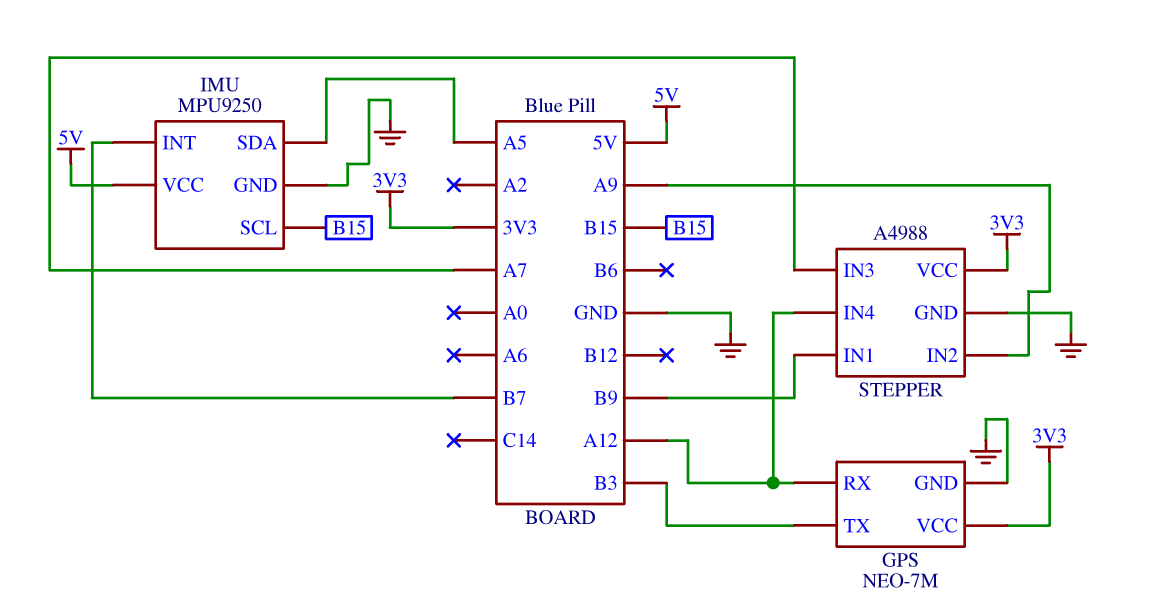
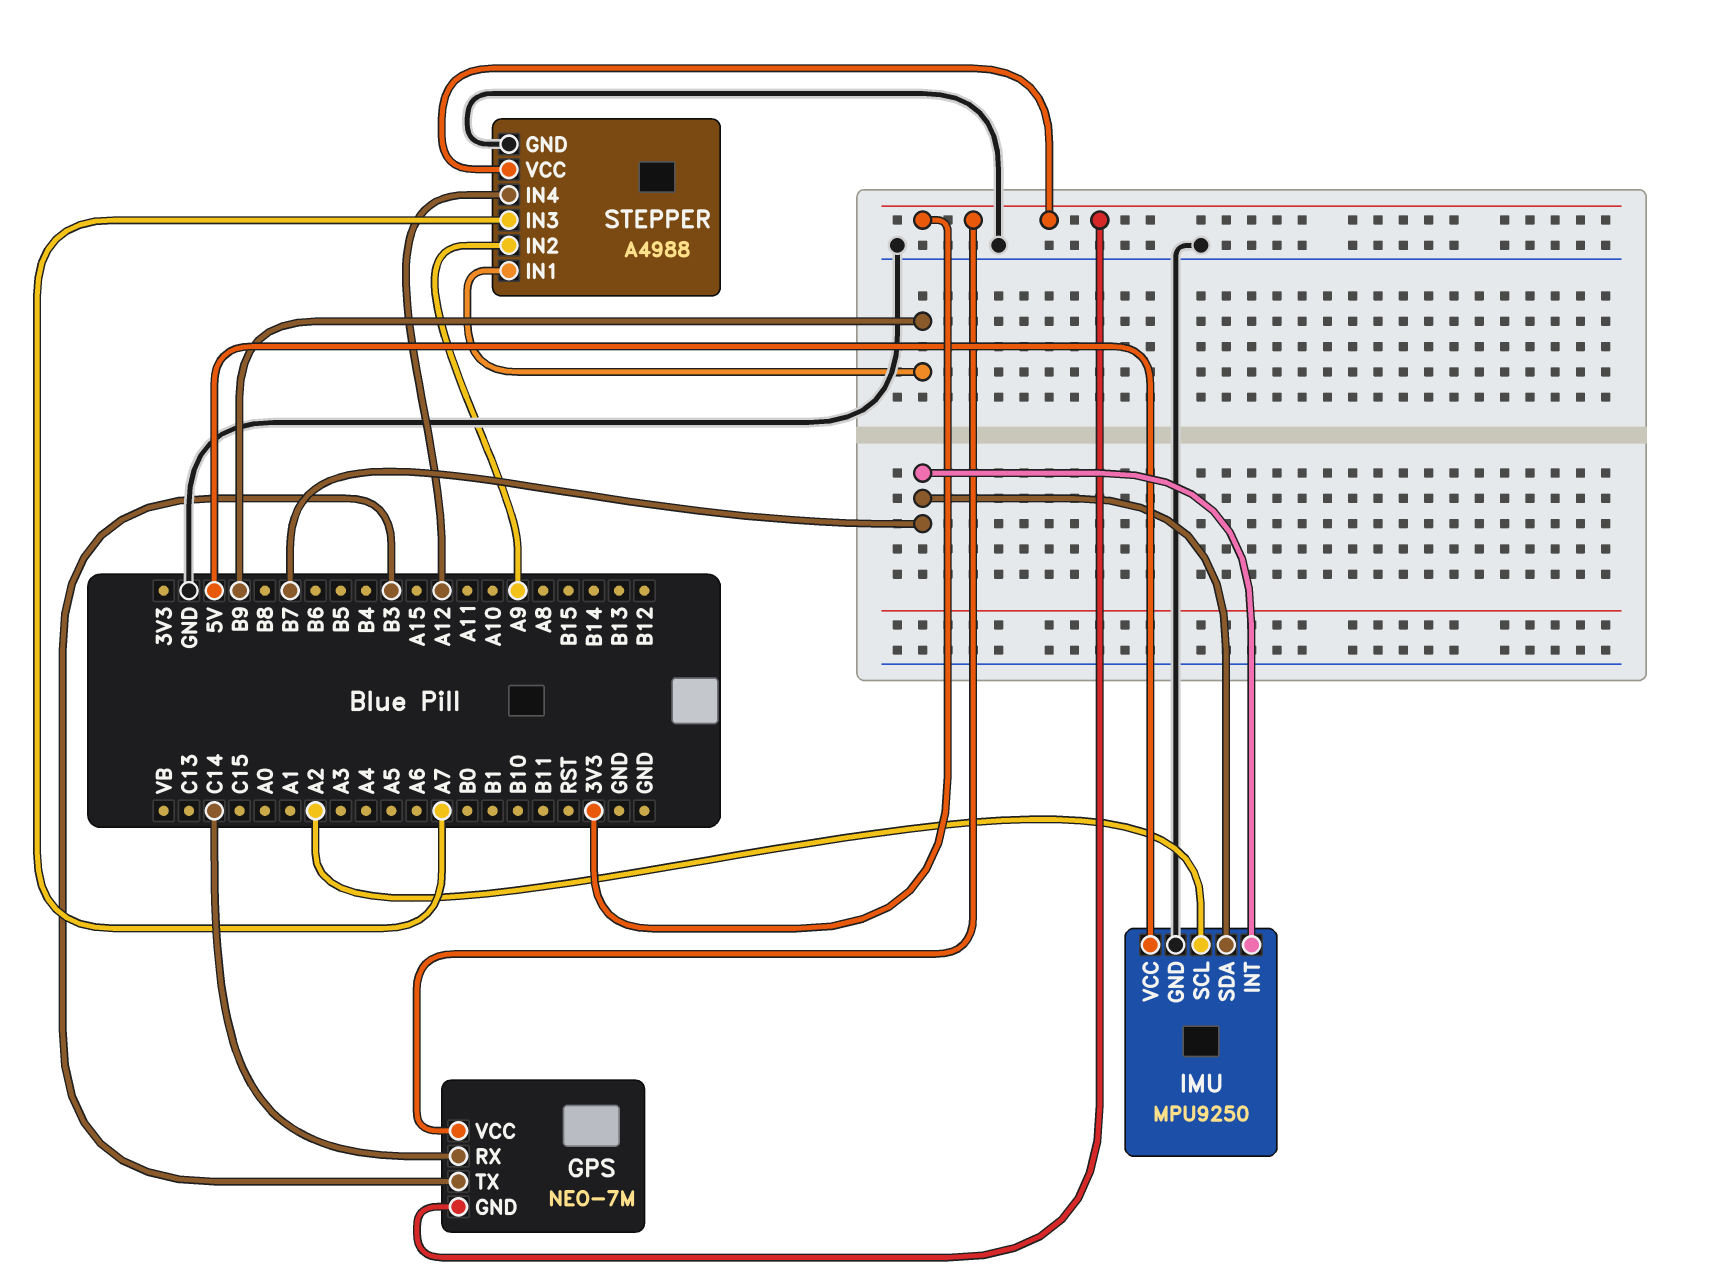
GPS pin GND: GND -> 3V3
GPS pin RX: A12 -> C14
IMU pin SCL: B15 -> A2
IMU pin SDA: A5 -> B7

